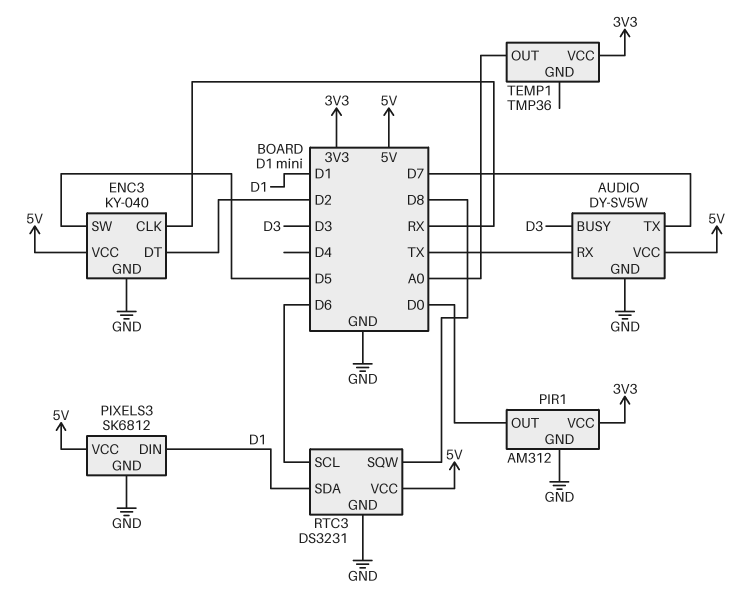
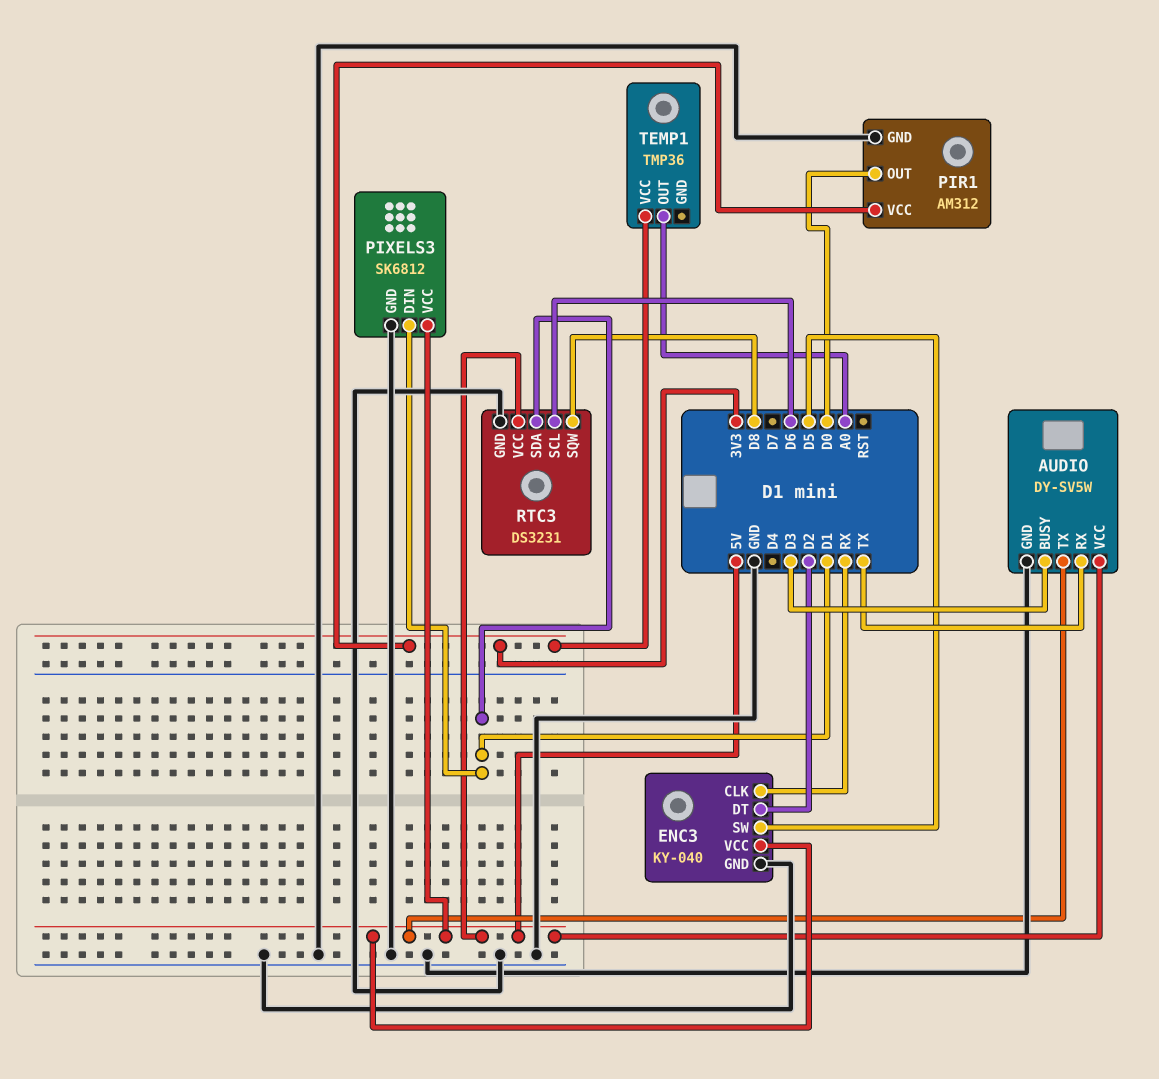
AUDIO pin TX: D7 -> 5V

